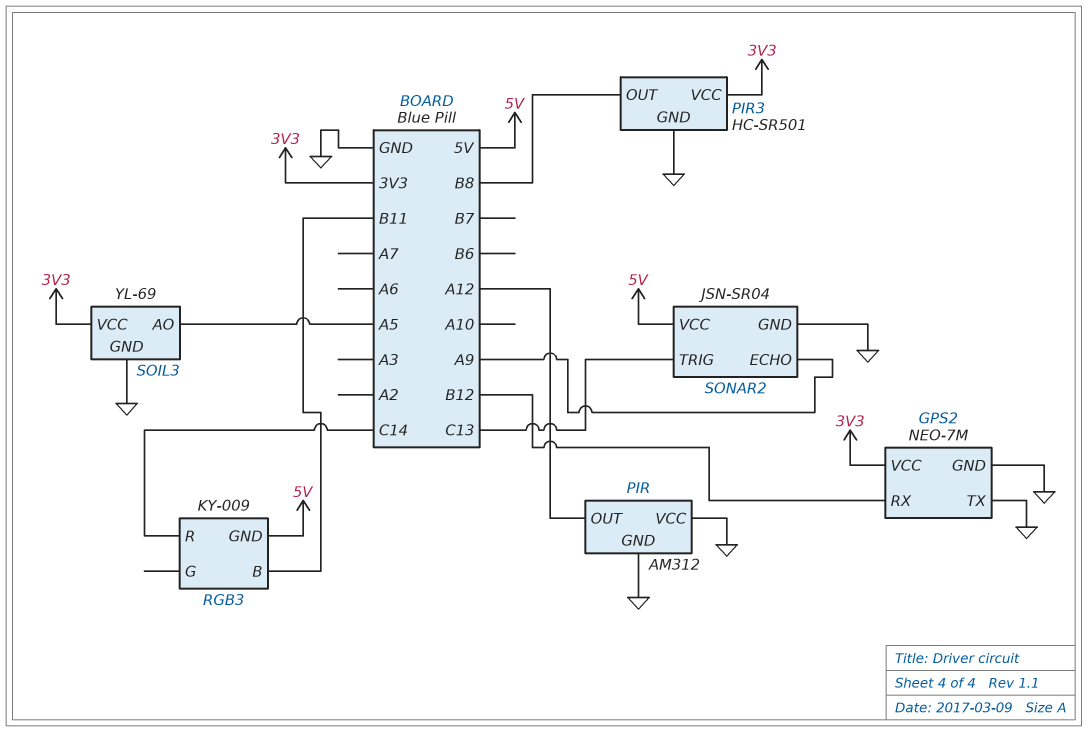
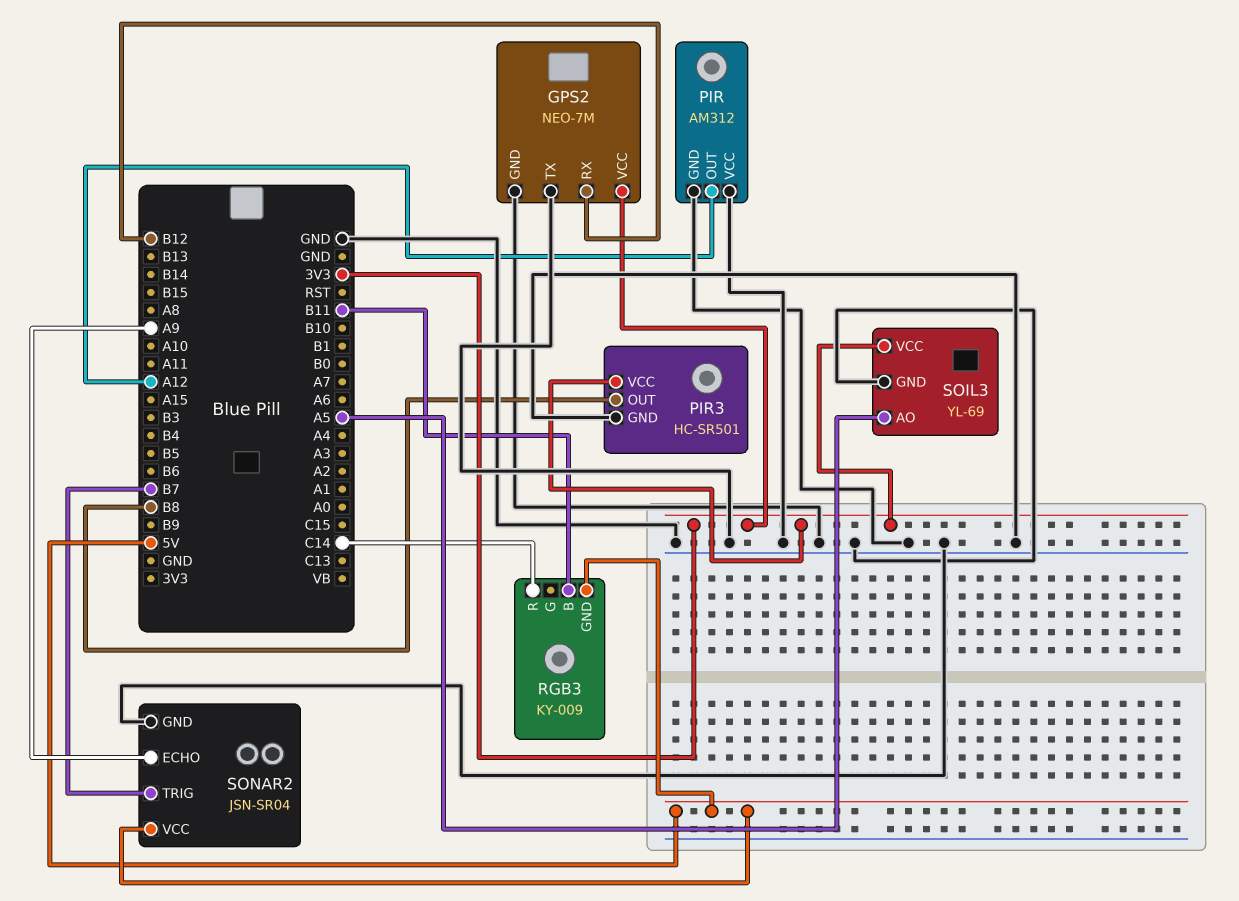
SONAR2 pin TRIG: C13 -> B7

